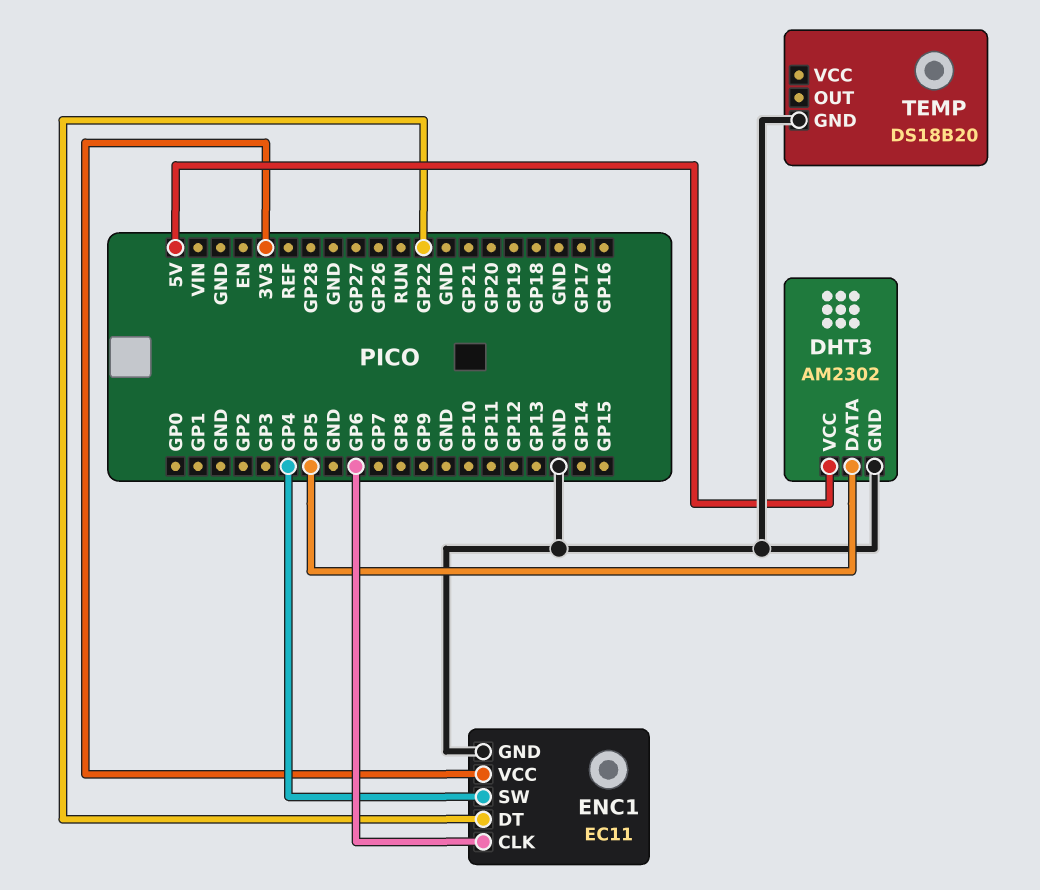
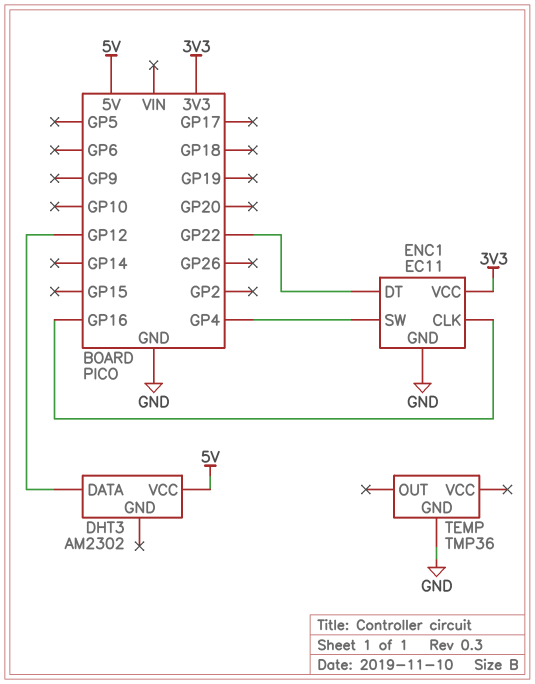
DHT3 pin DATA: GP5 -> GP12
DHT3 pin GND: GND -> none
ENC1 pin CLK: GP6 -> GP16
TEMP: DS18B20 -> TMP36

